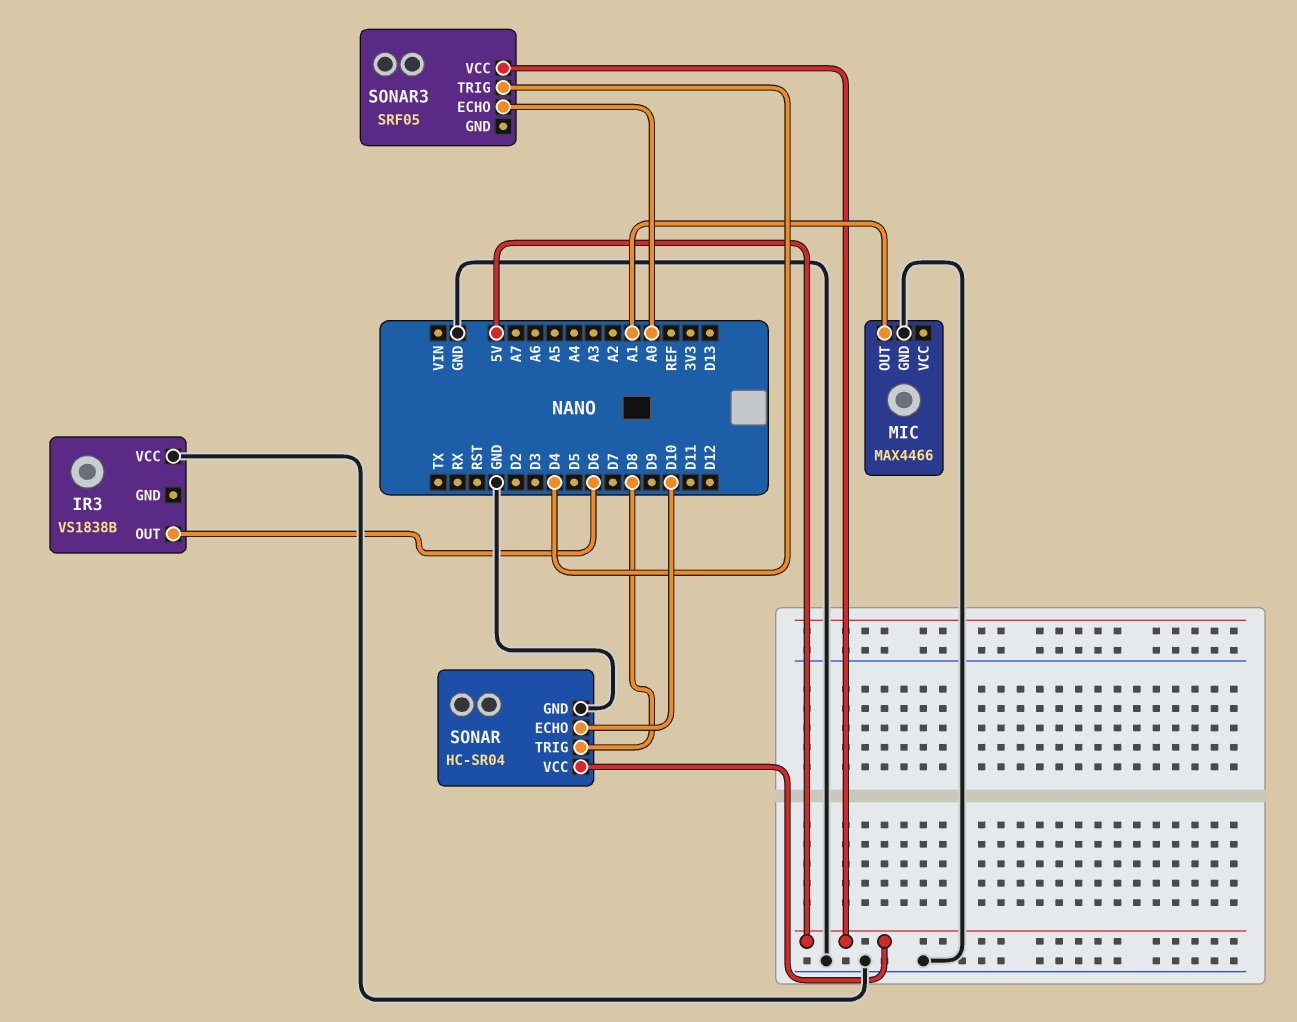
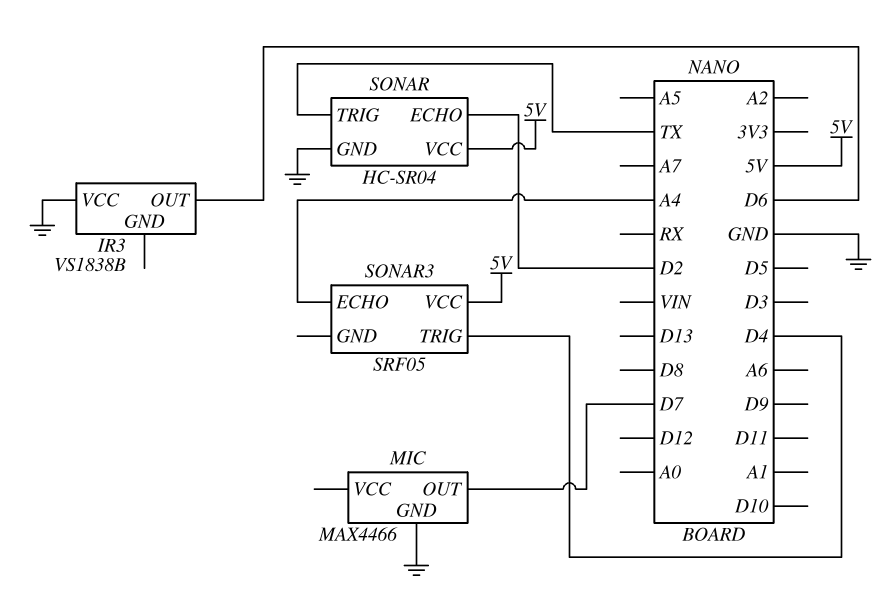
MIC pin OUT: A1 -> D7
SONAR pin ECHO: D10 -> D2
SONAR pin TRIG: D8 -> TX
SONAR3 pin ECHO: A0 -> A4

